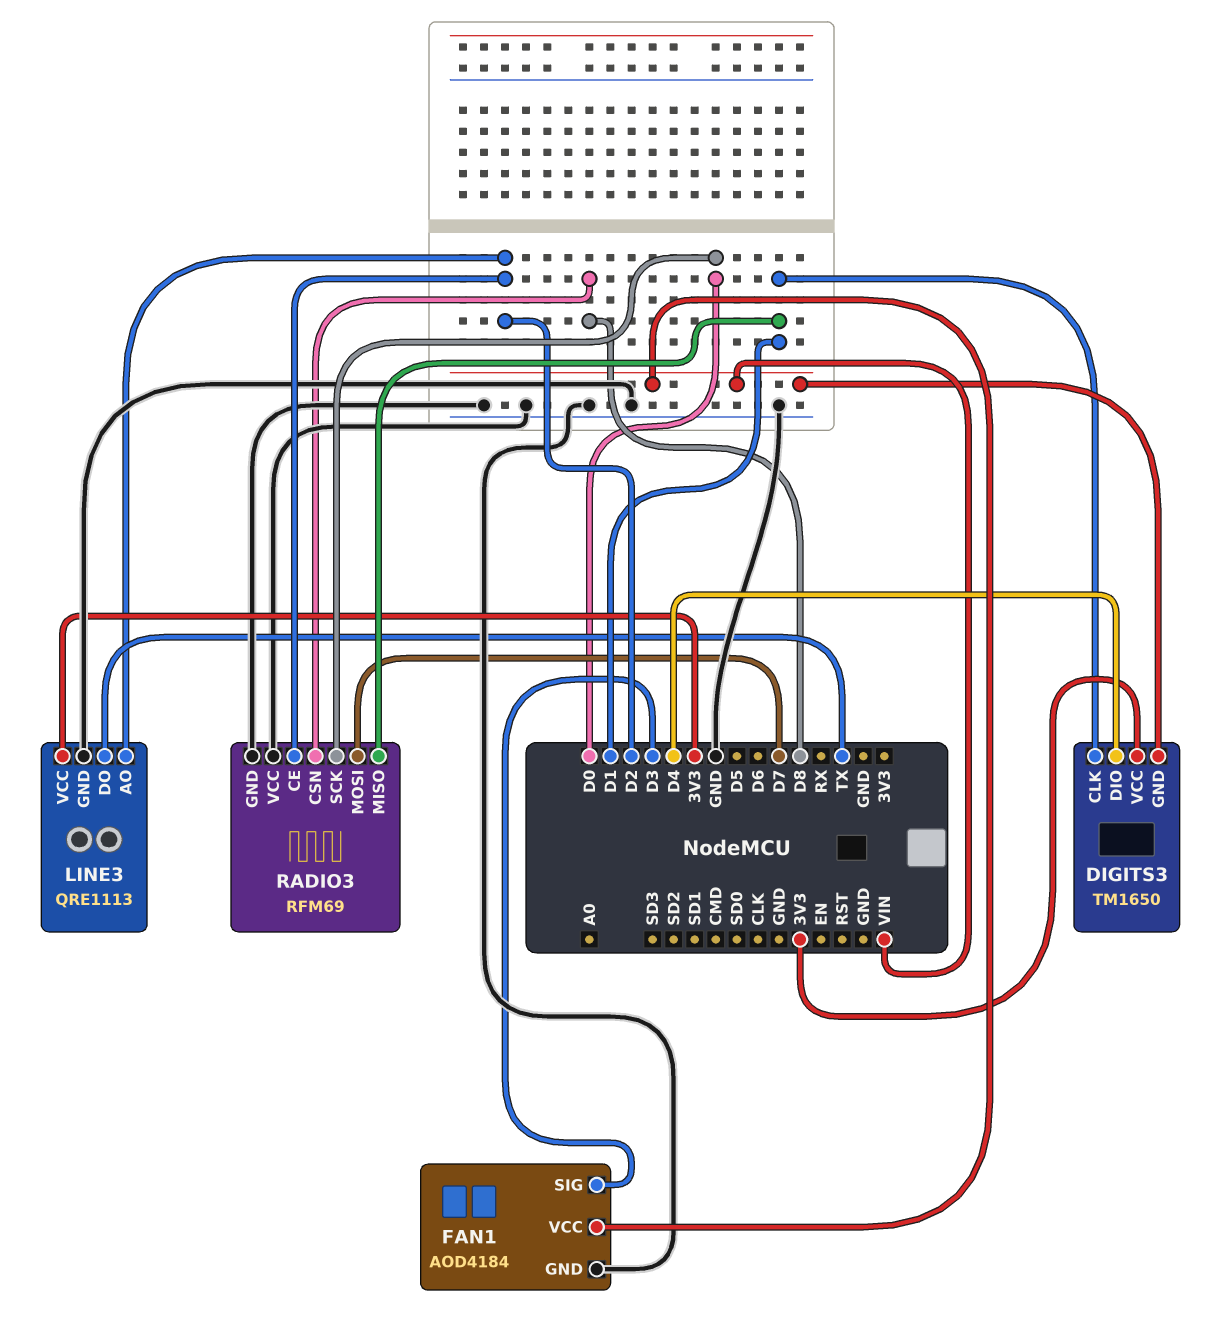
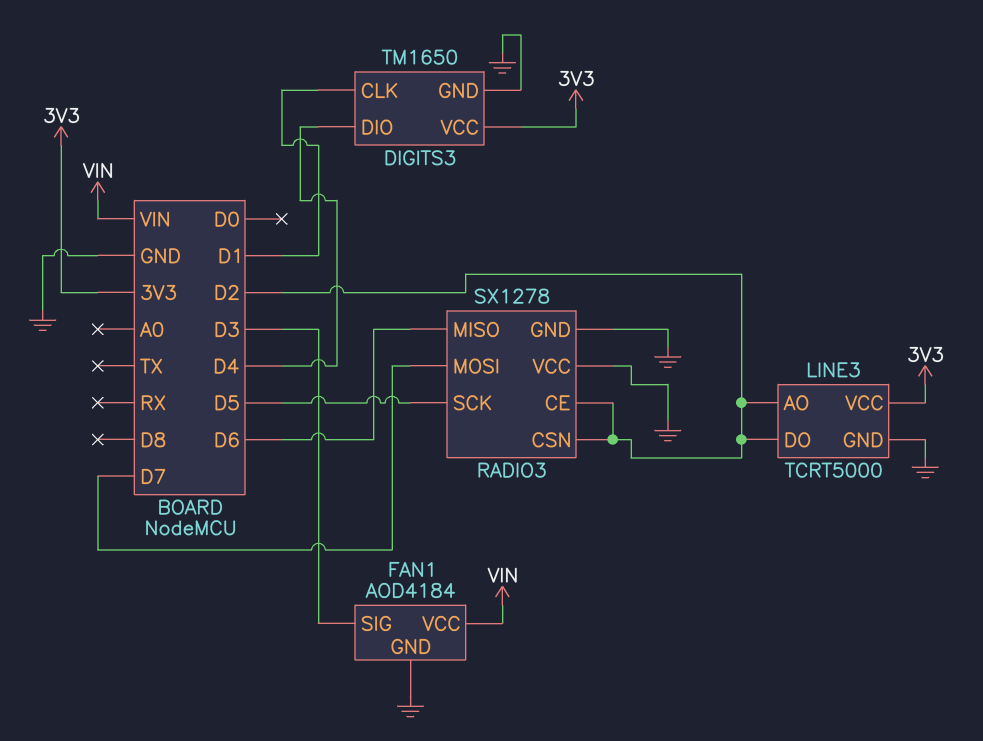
DIGITS3 pin GND: VIN -> GND
LINE3: QRE1113 -> TCRT5000
LINE3 pin DO: TX -> D2
RADIO3: RFM69 -> SX1278
RADIO3 pin CSN: D8 -> D2
RADIO3 pin MISO: D1 -> D6
RADIO3 pin SCK: D0 -> D5

